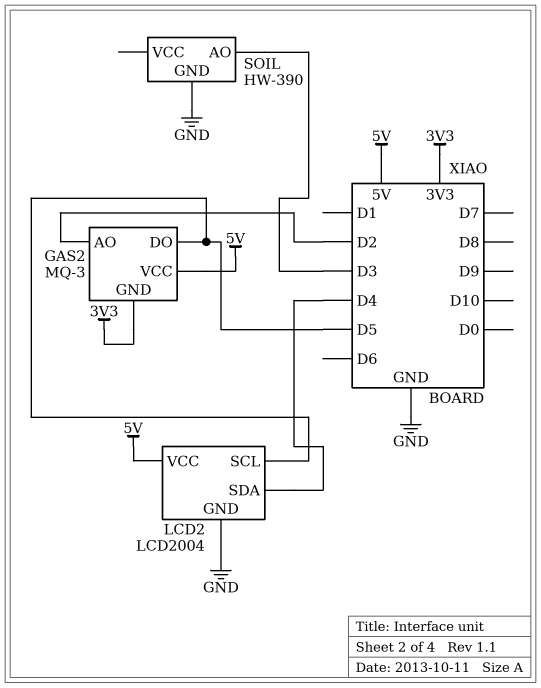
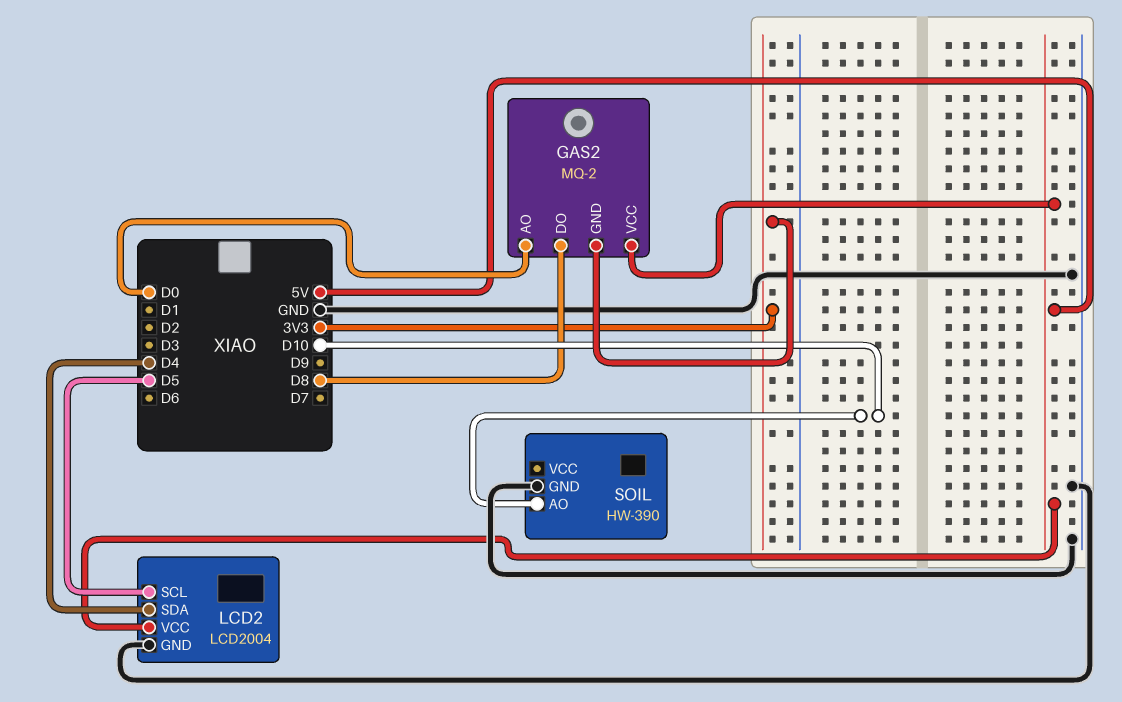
GAS2: MQ-3 -> MQ-2
GAS2 pin AO: D2 -> D0
GAS2 pin DO: D5 -> D8
SOIL pin AO: D3 -> D10

